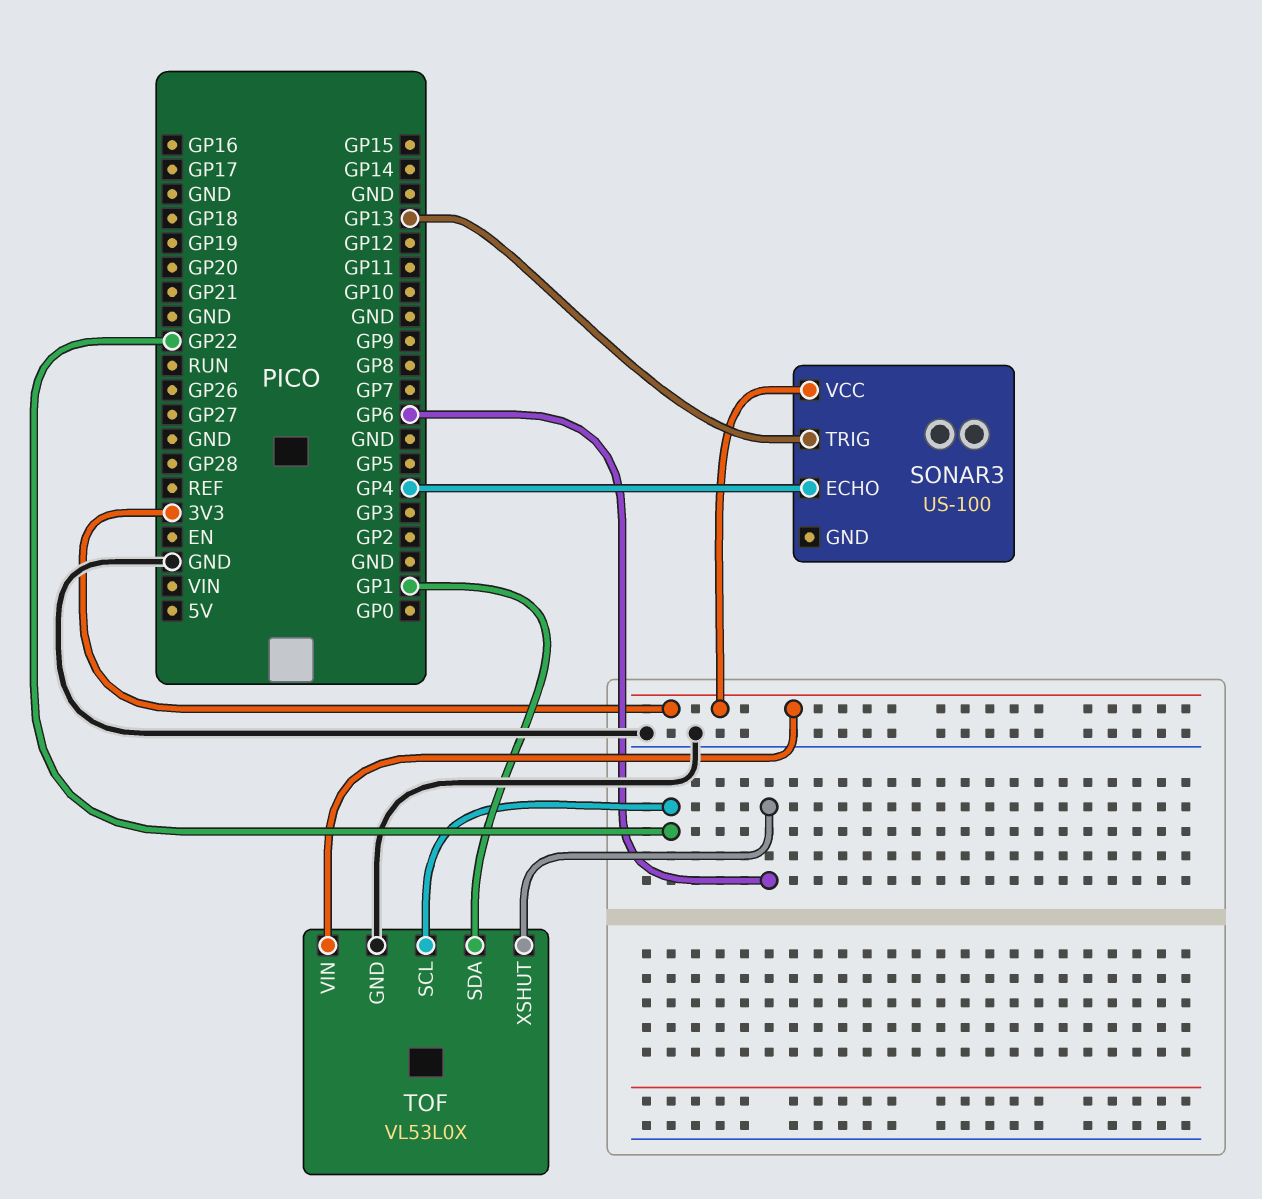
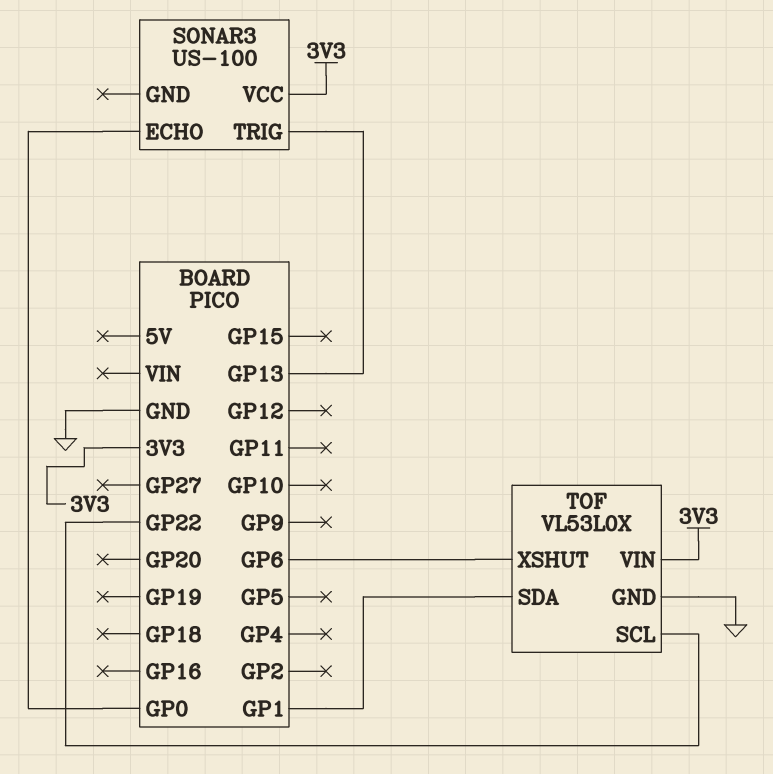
SONAR3 pin ECHO: GP4 -> GP0

